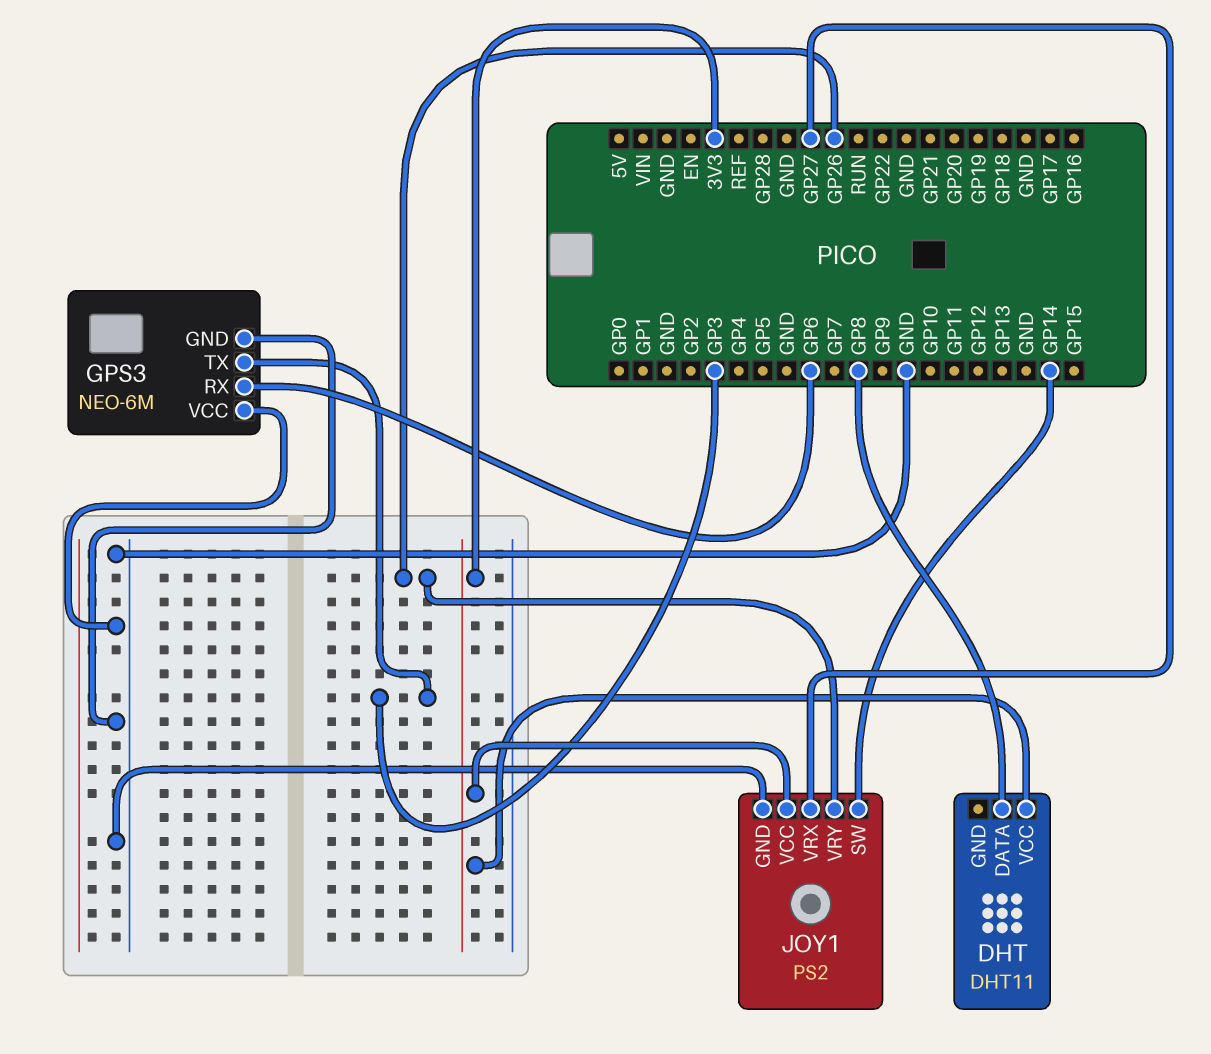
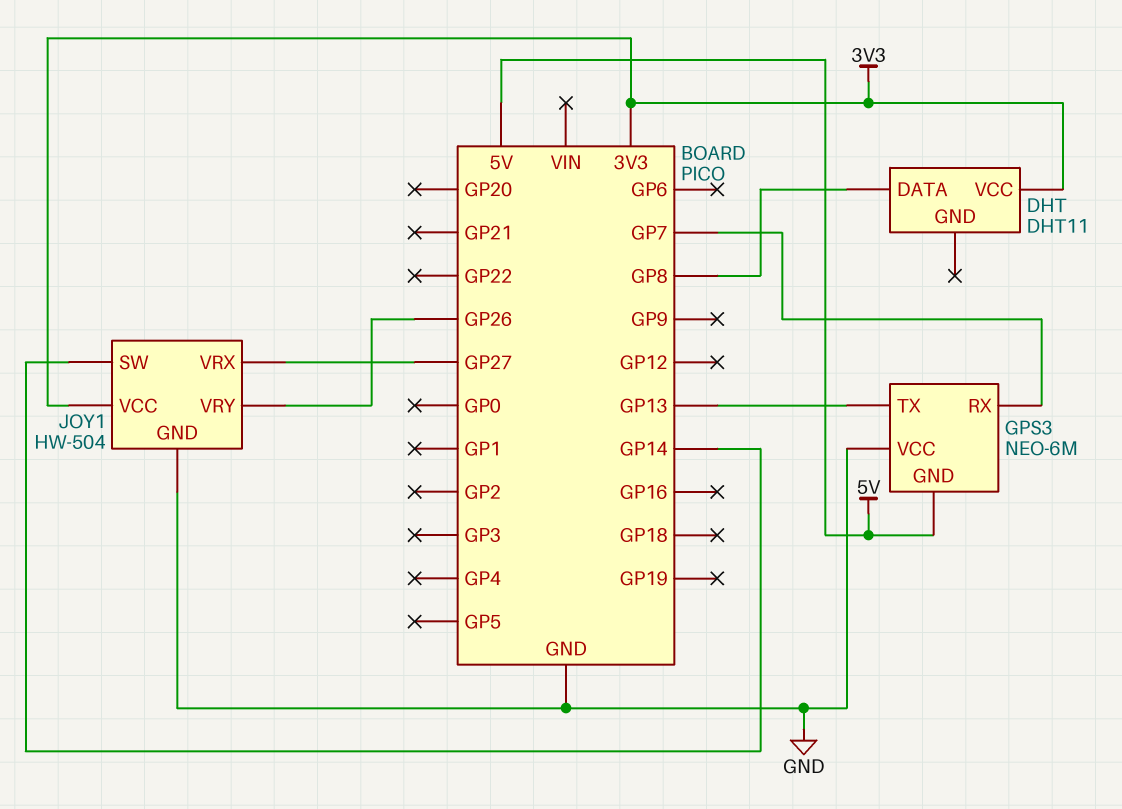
GPS3 pin GND: GND -> 5V
GPS3 pin RX: GP6 -> GP7
GPS3 pin TX: GP3 -> GP13
JOY1: PS2 -> HW-504

